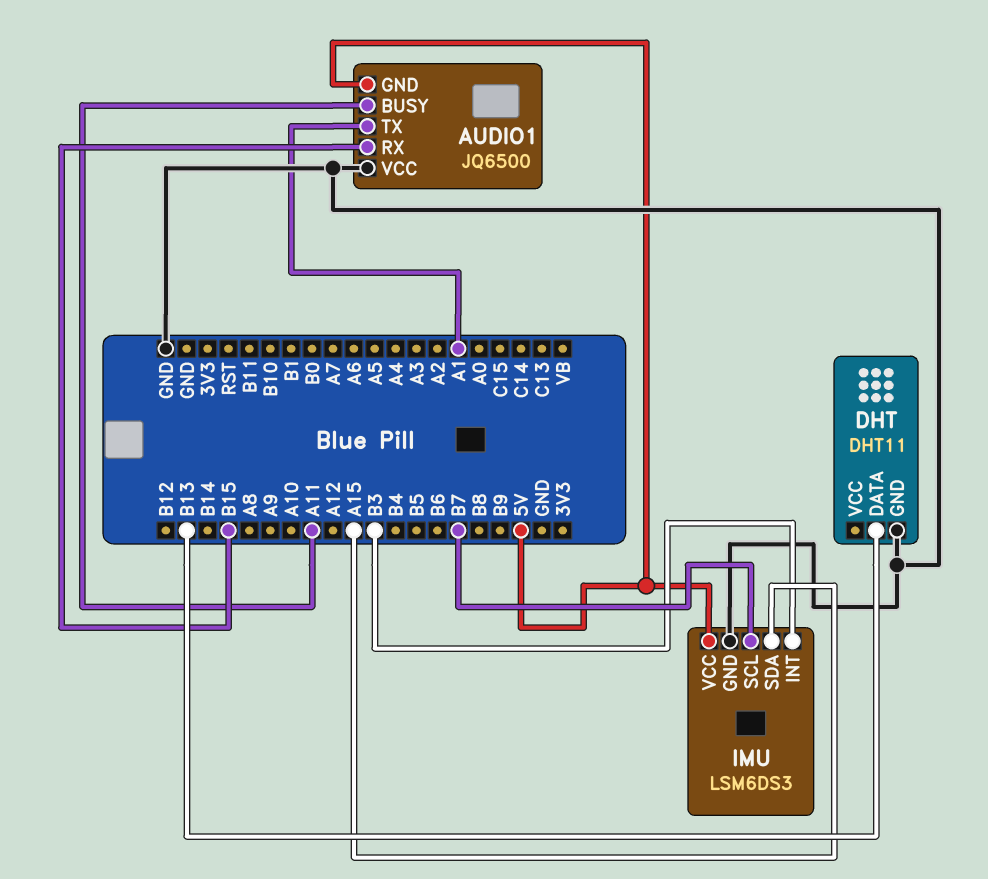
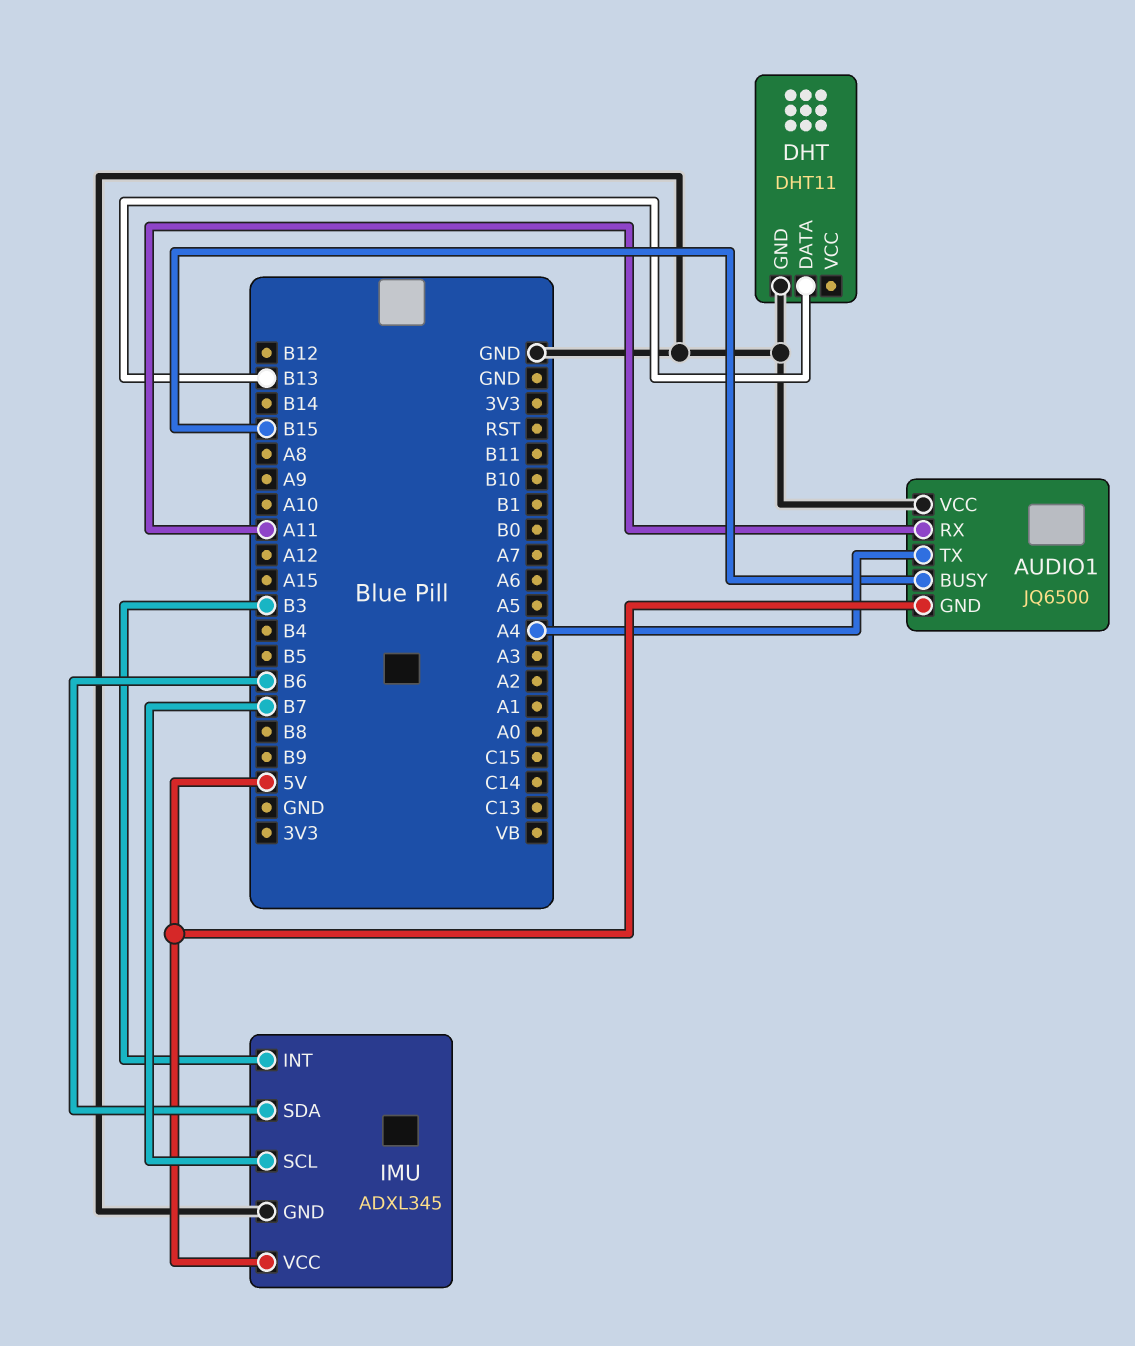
AUDIO1 pin BUSY: A11 -> B15
AUDIO1 pin RX: B15 -> A11
AUDIO1 pin TX: A1 -> A4
IMU: LSM6DS3 -> ADXL345
IMU pin SDA: A15 -> B6

